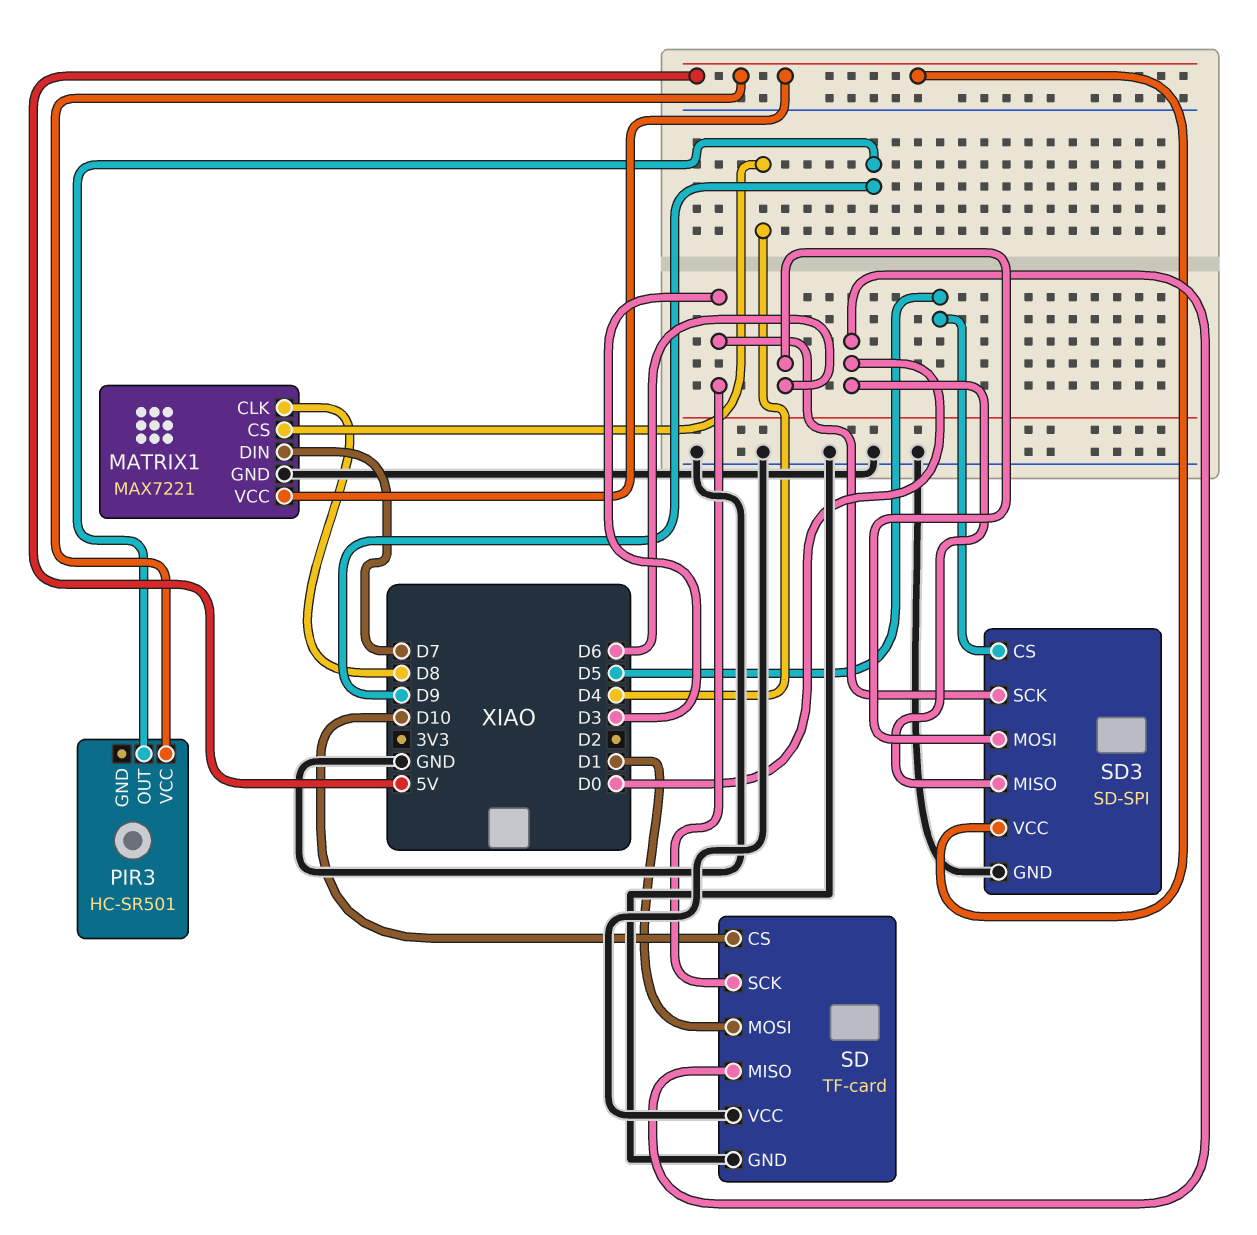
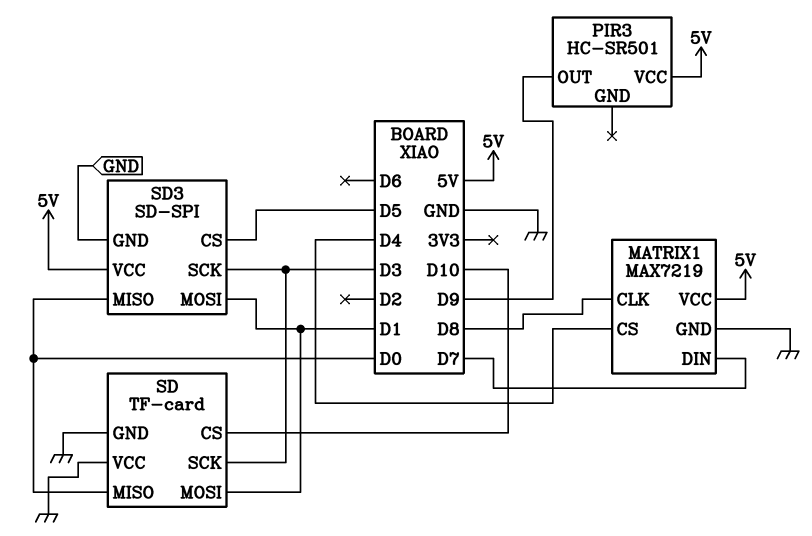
MATRIX1: MAX7221 -> MAX7219
SD3 pin MOSI: D6 -> D1

